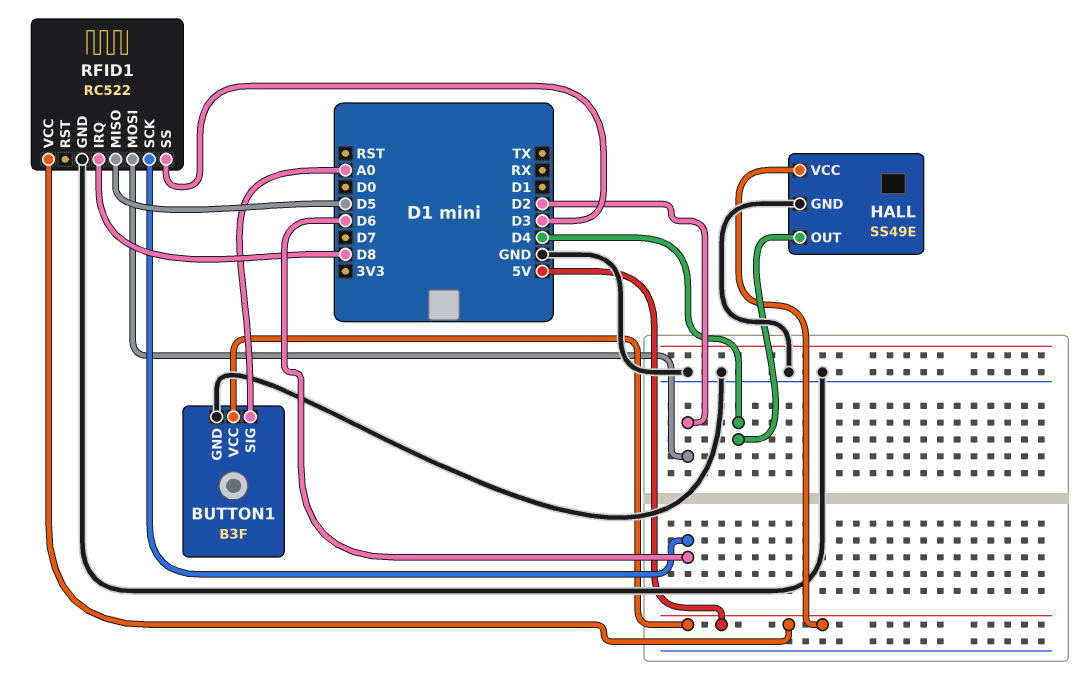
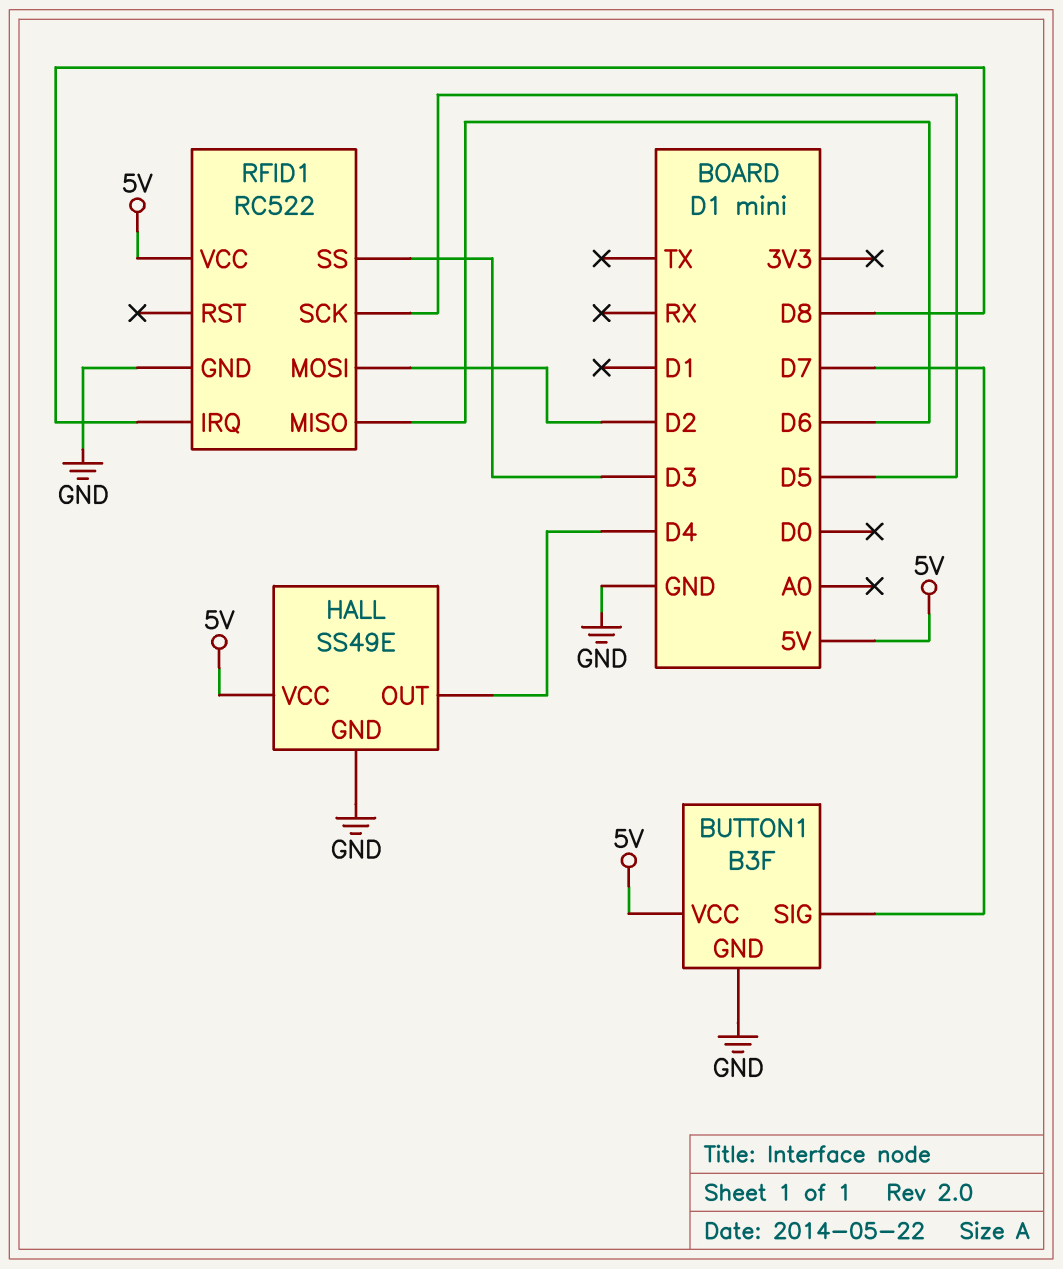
BUTTON1 pin SIG: A0 -> D7
RFID1 pin MISO: D5 -> D6
RFID1 pin SCK: D6 -> D5

